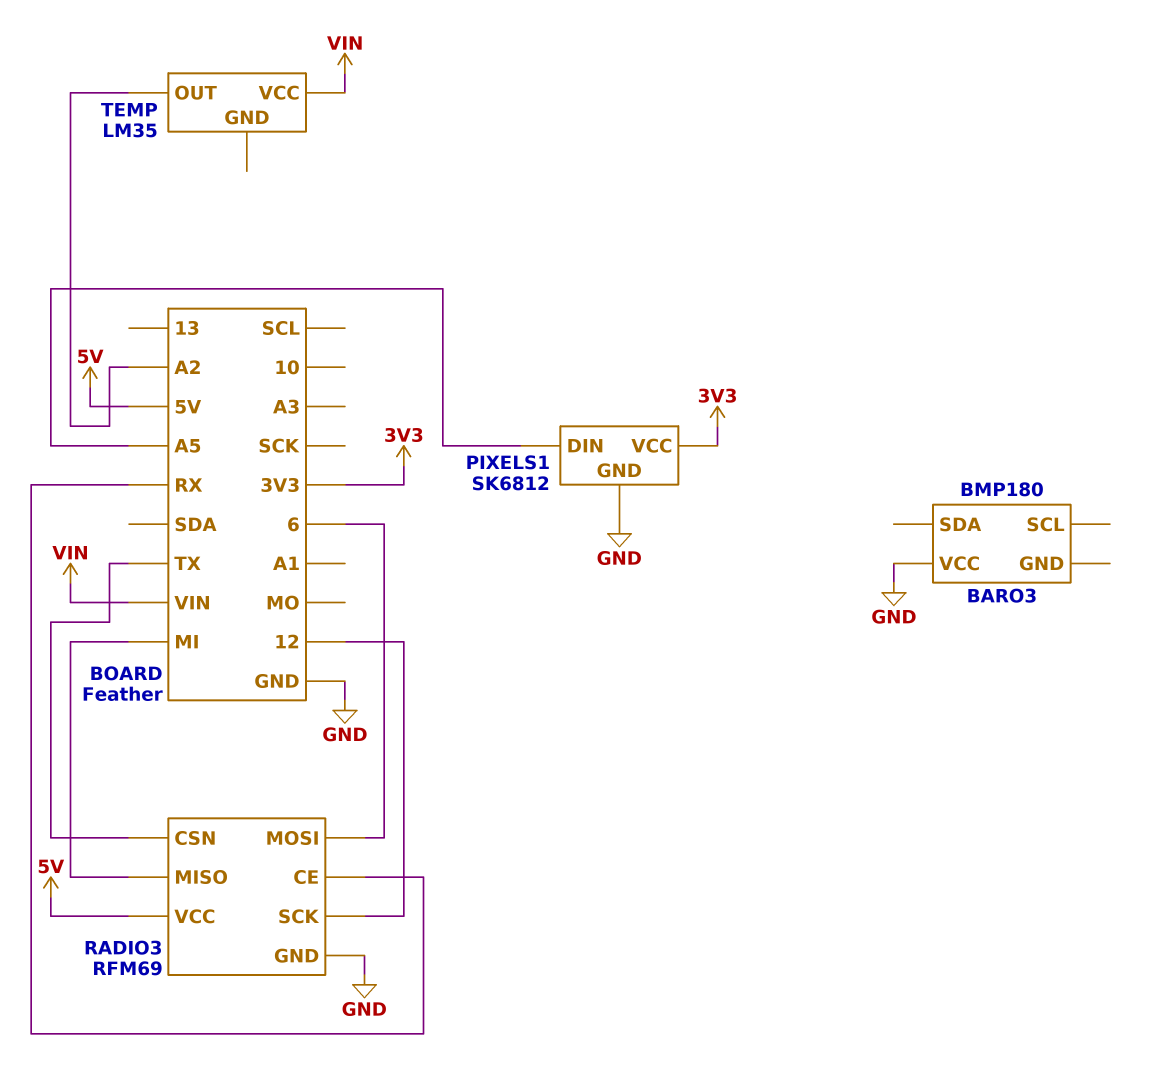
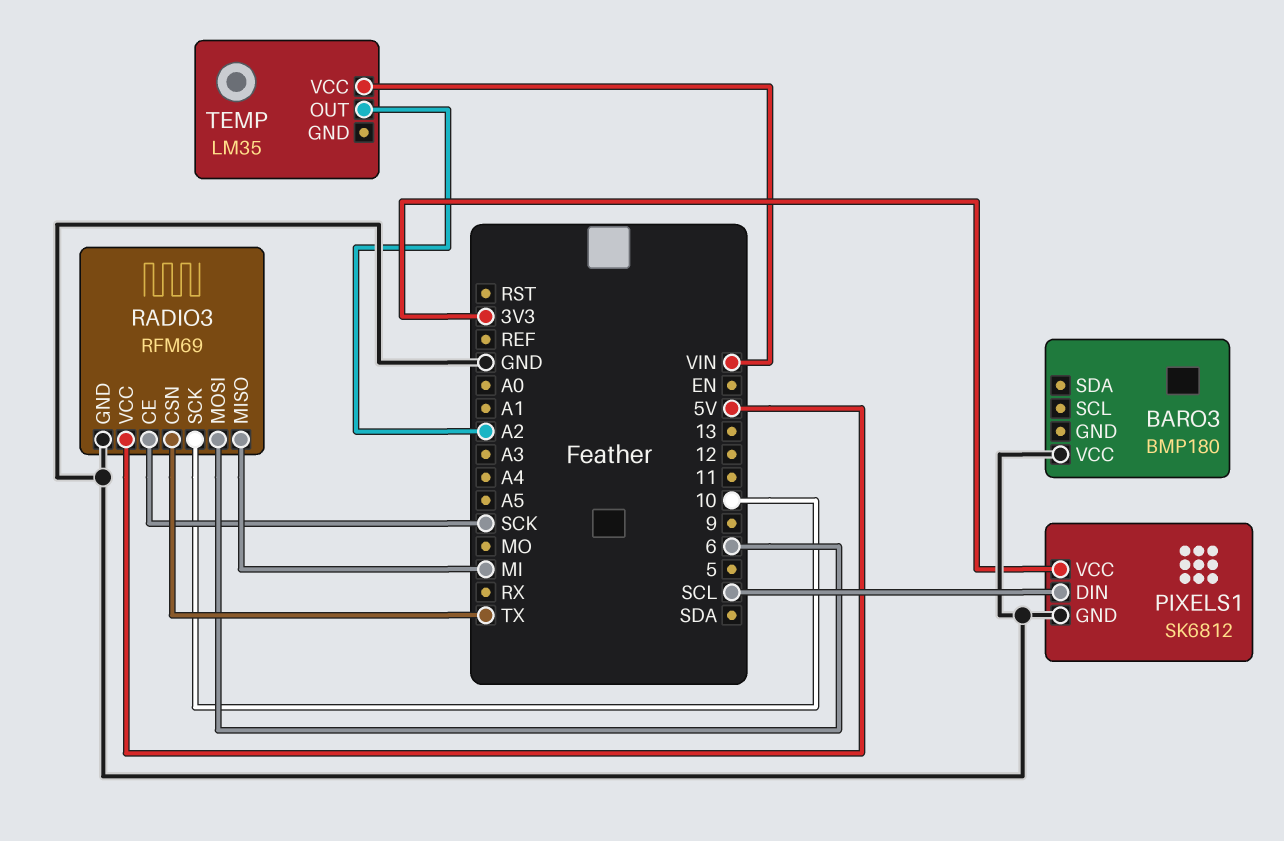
PIXELS1 pin DIN: A5 -> SCL
RADIO3 pin CE: RX -> SCK
RADIO3 pin SCK: 12 -> 10

